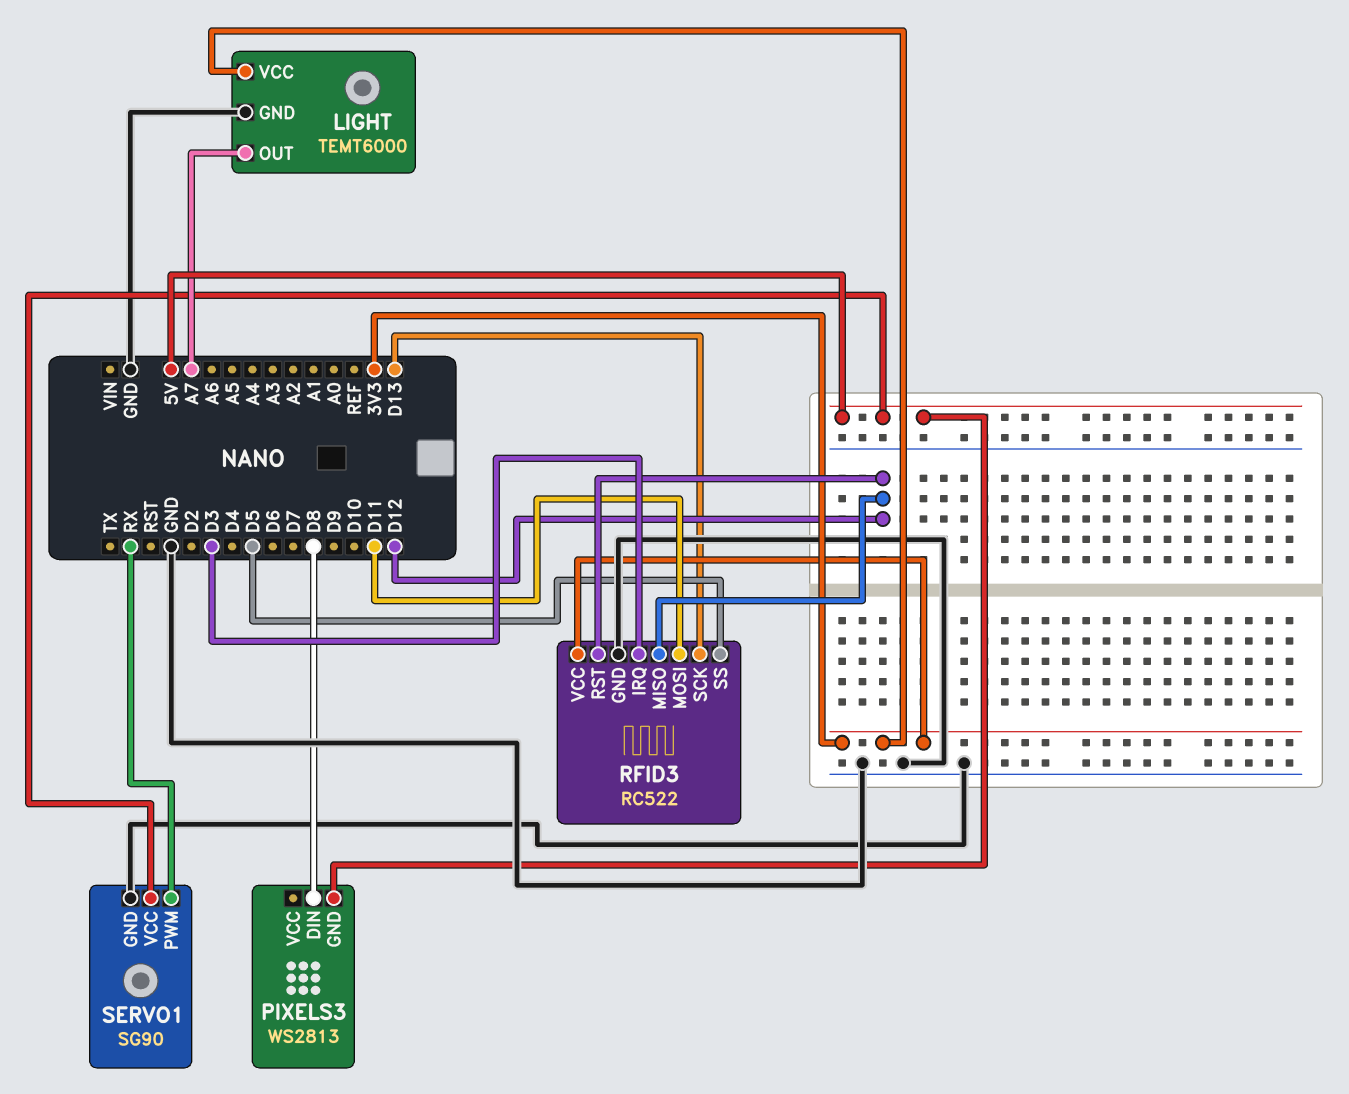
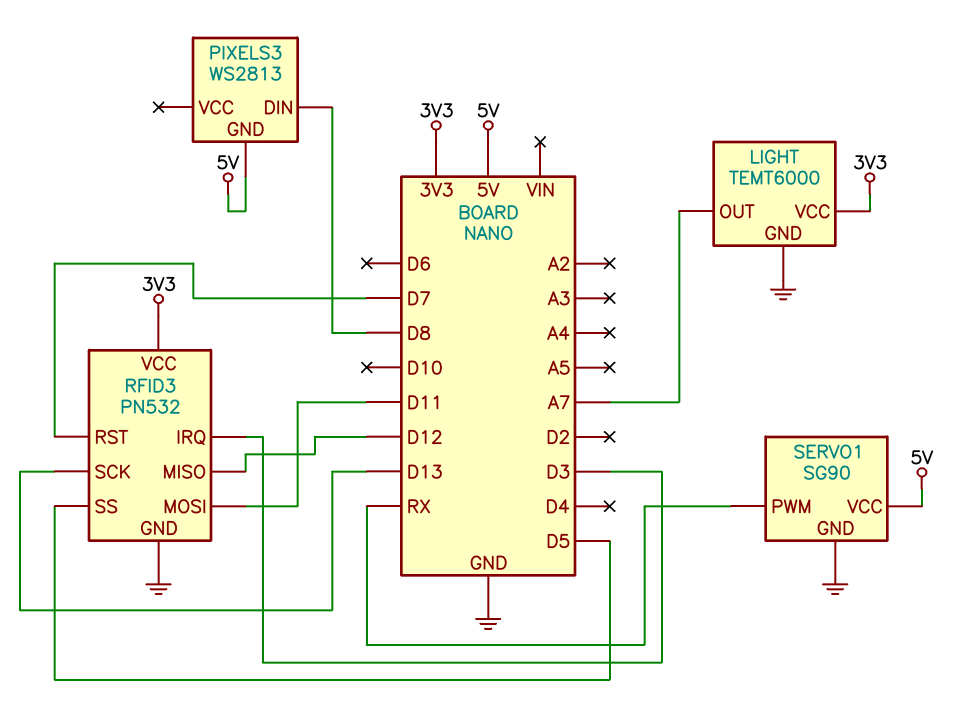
RFID3: RC522 -> PN532
RFID3 pin RST: D12 -> D7

